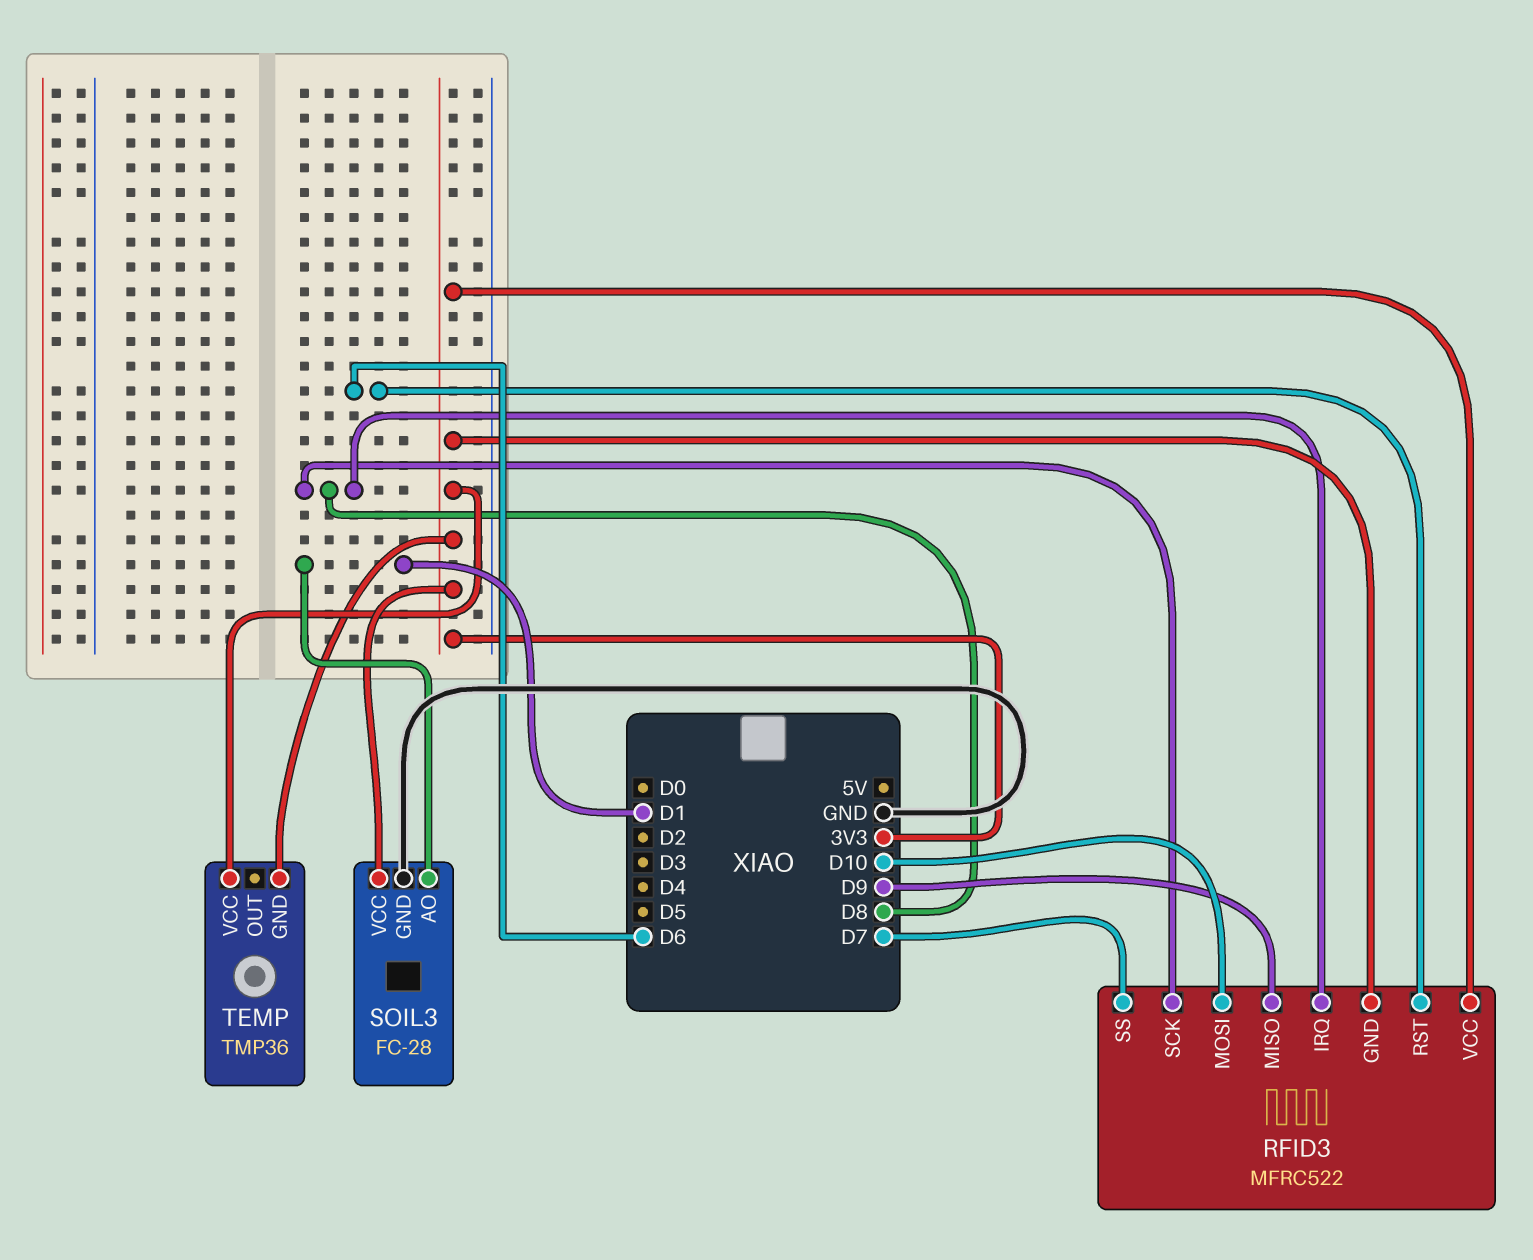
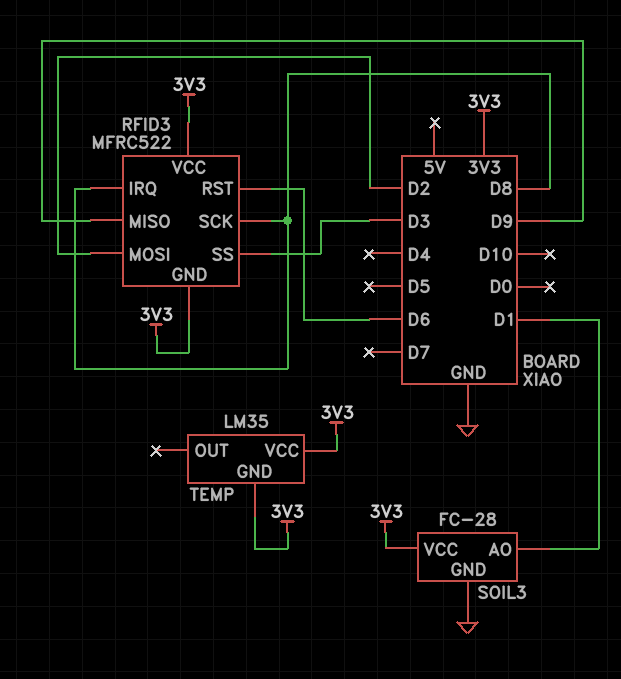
RFID3 pin MOSI: D10 -> D2
RFID3 pin SS: D7 -> D3
TEMP: TMP36 -> LM35

